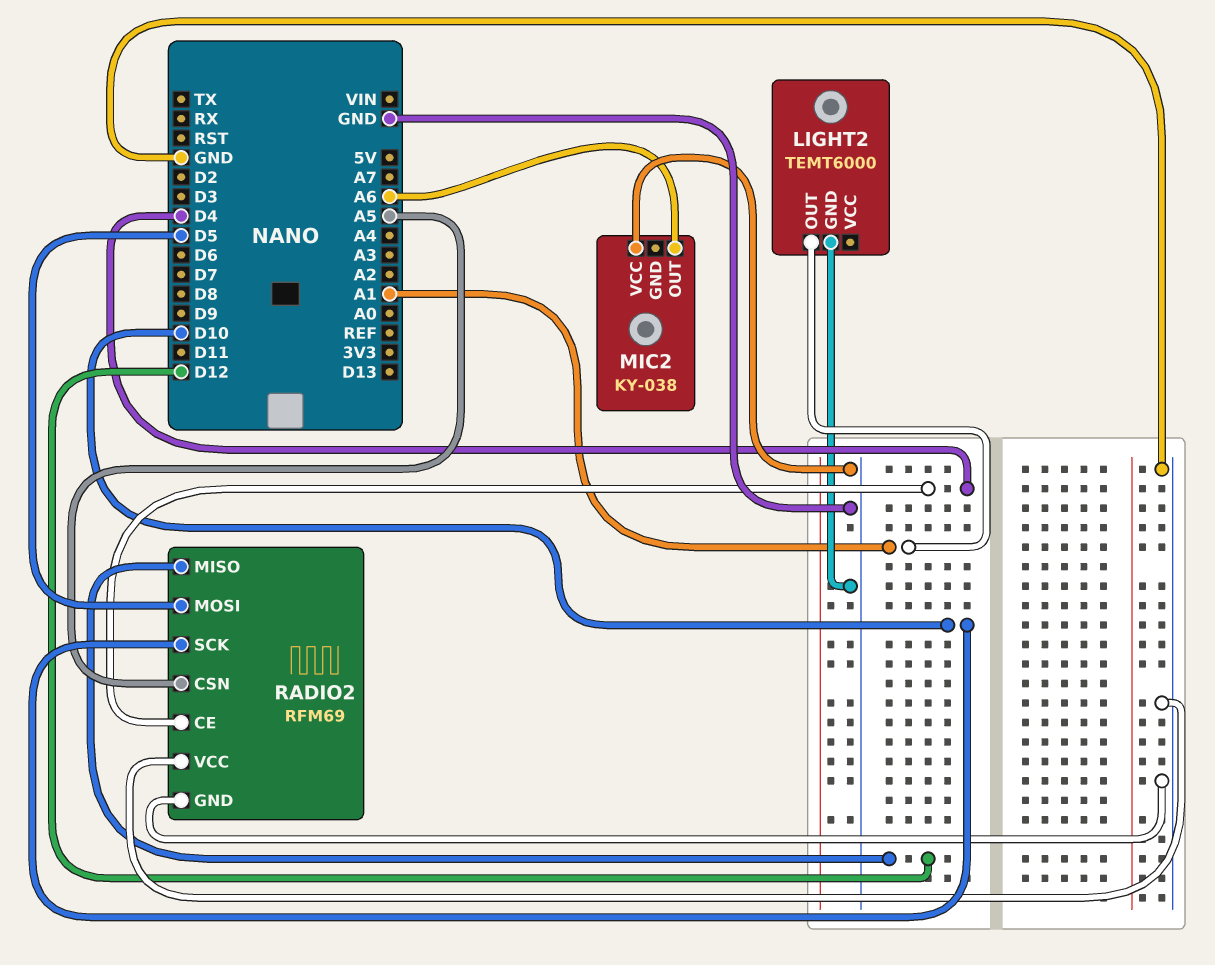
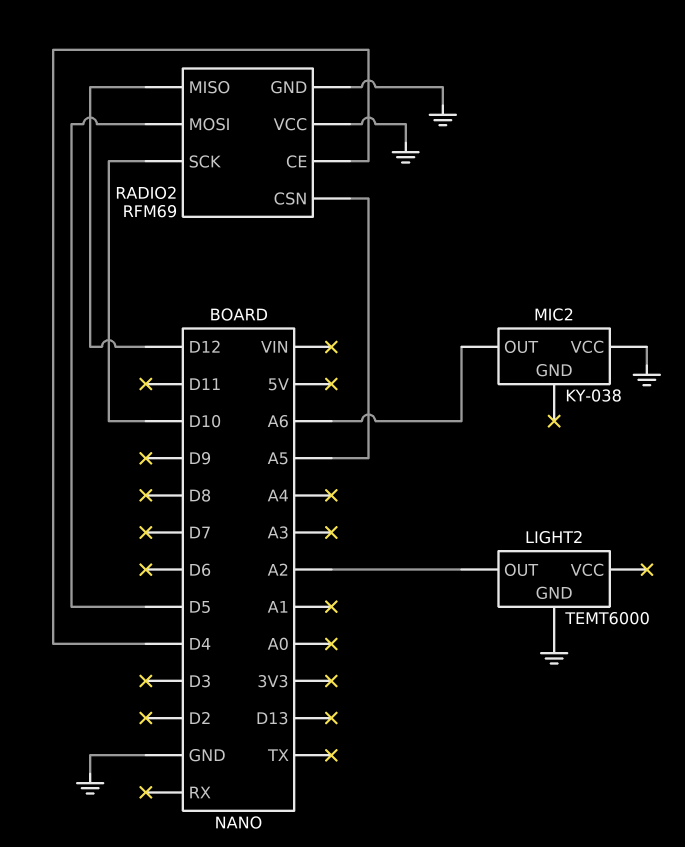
LIGHT2 pin OUT: A1 -> A2

